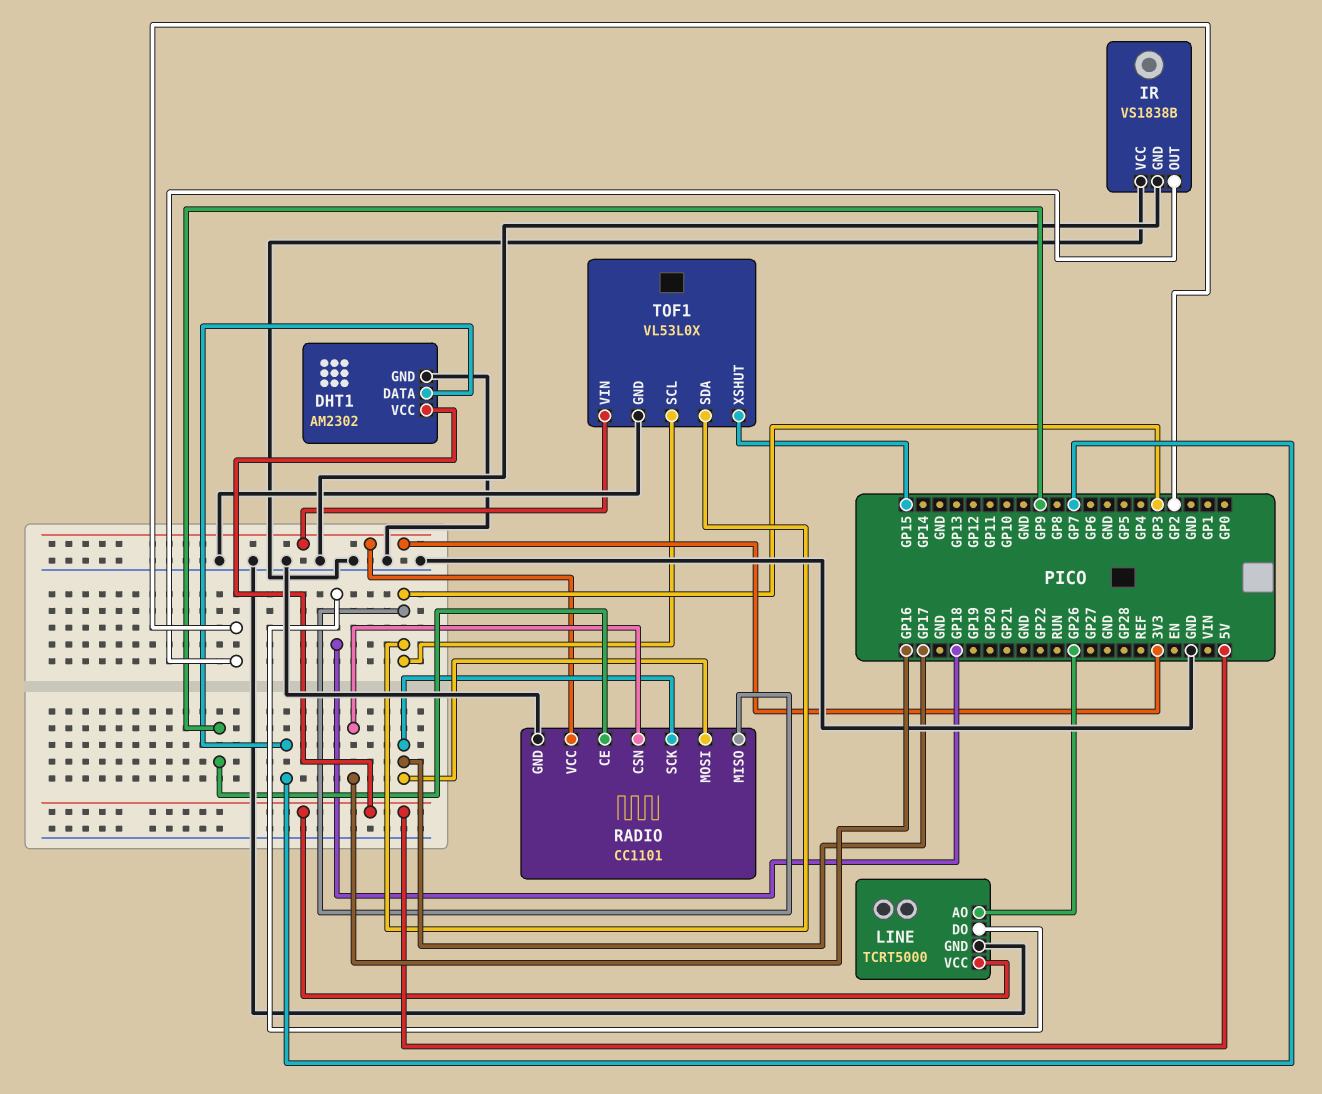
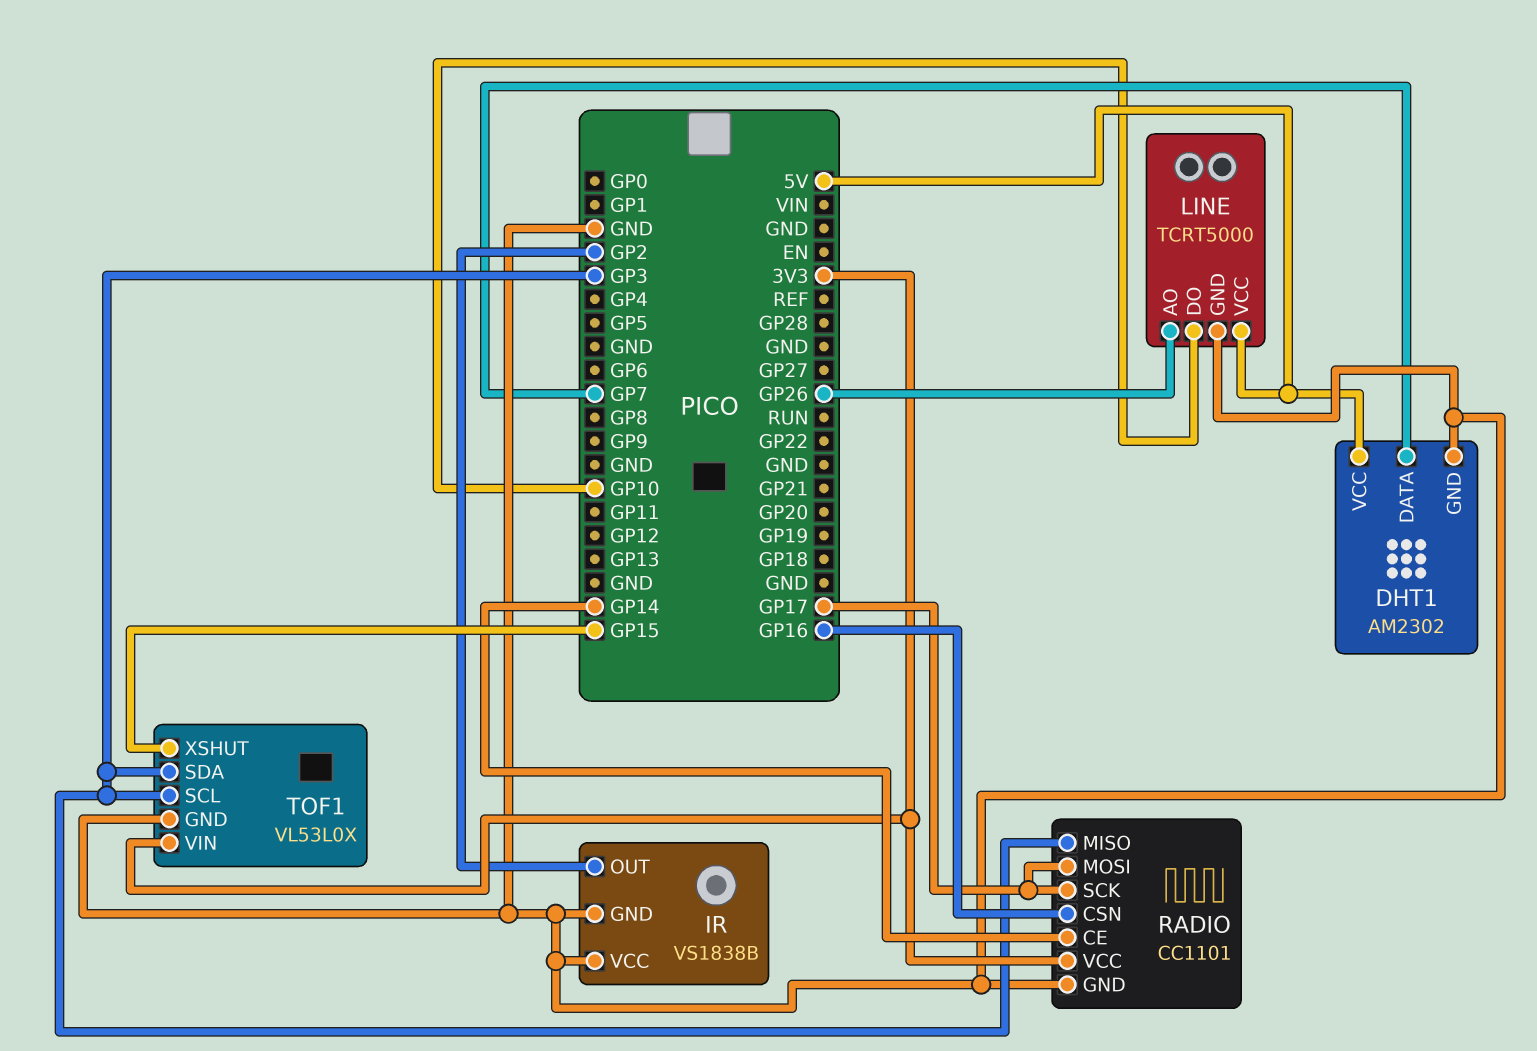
LINE pin DO: GP18 -> GP10
RADIO pin CE: GP9 -> GP14

